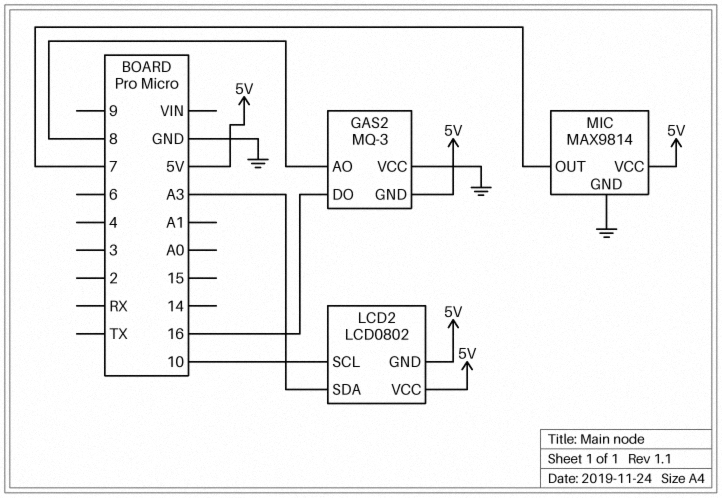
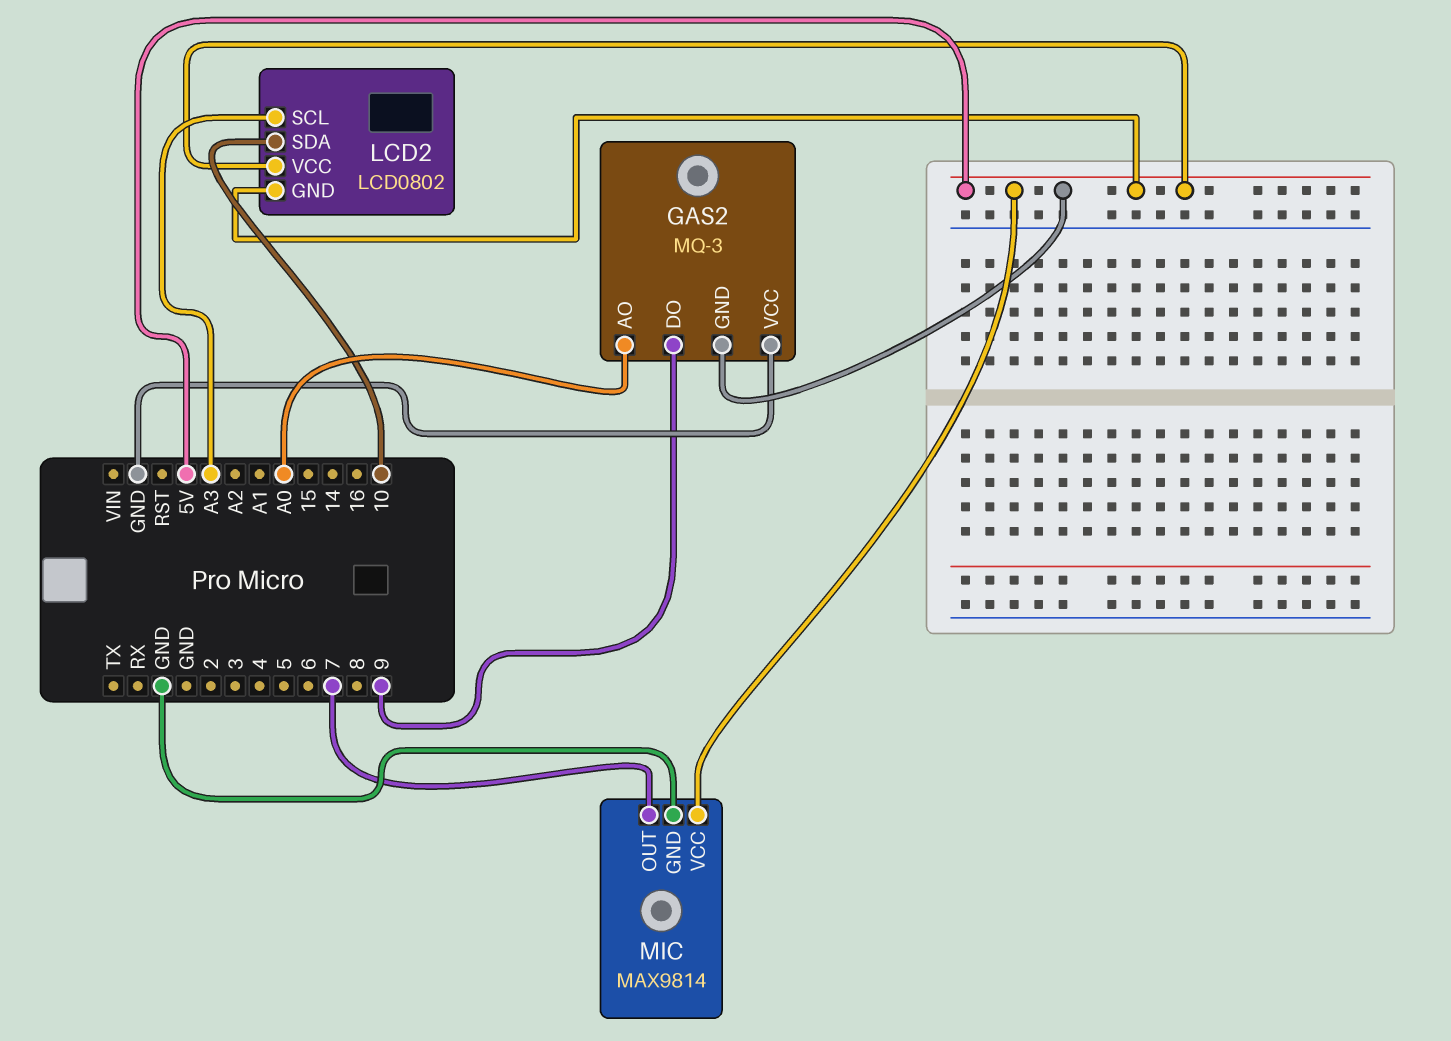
GAS2 pin AO: 8 -> A0
GAS2 pin DO: 16 -> 9
LCD2 pin SCL: 10 -> A3
LCD2 pin SDA: A3 -> 10

